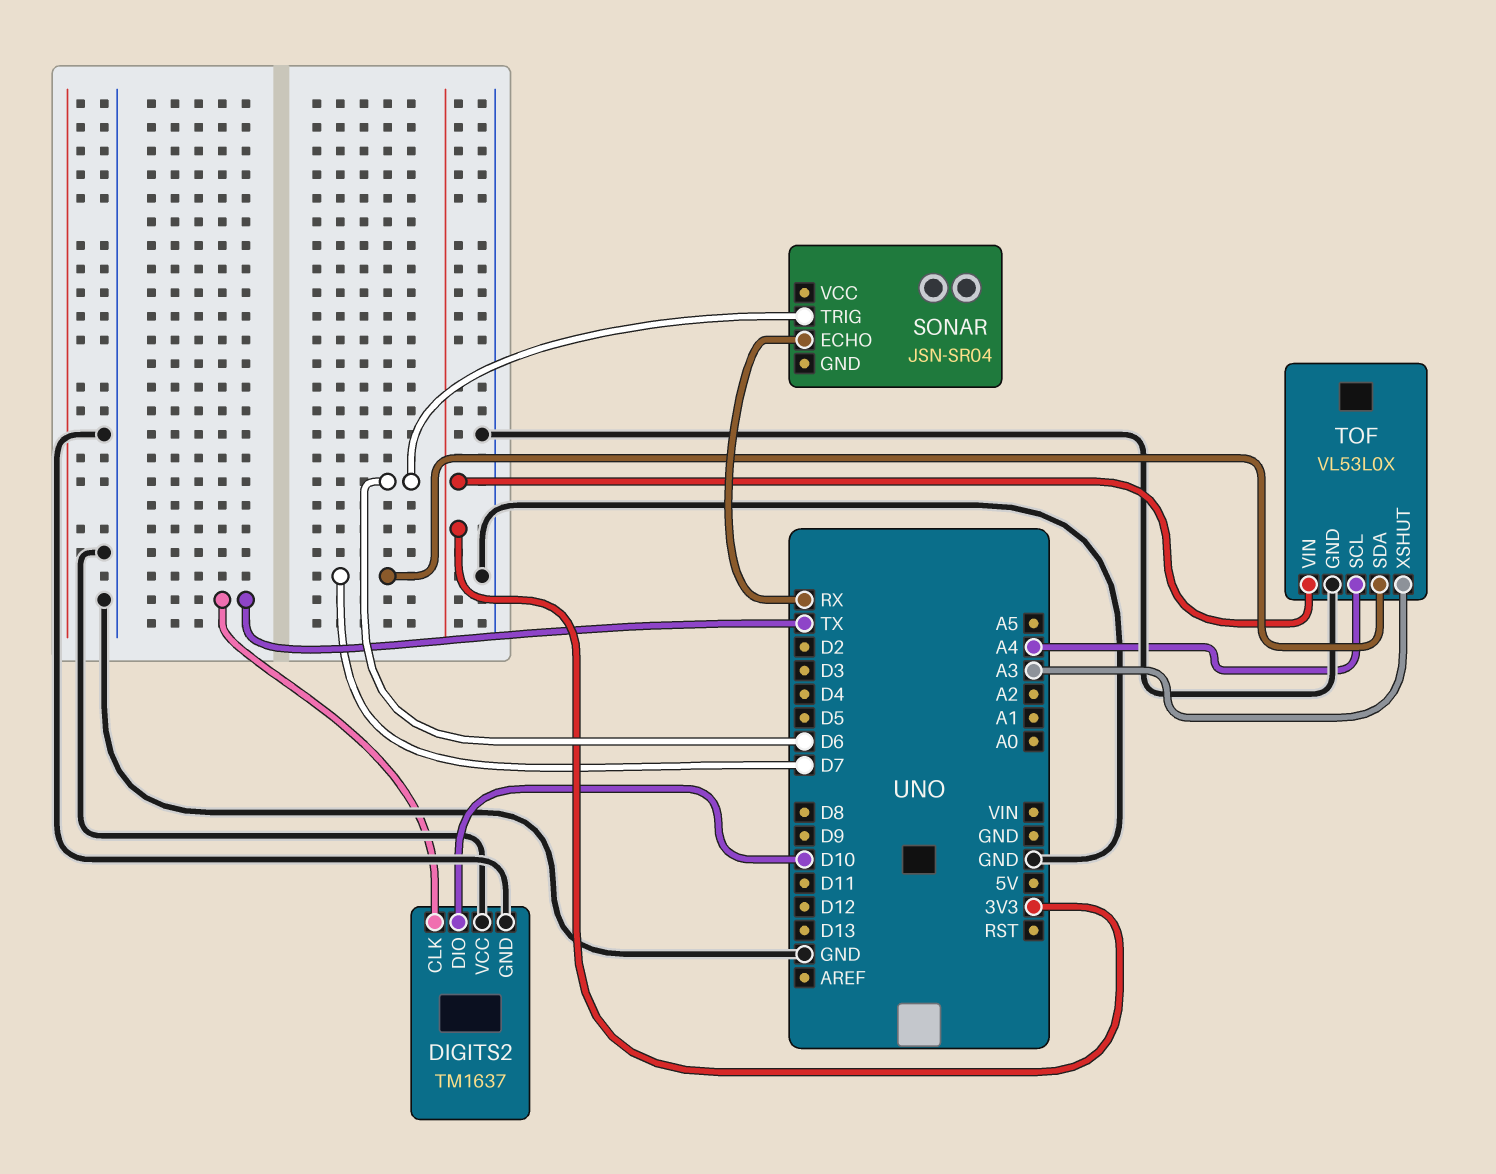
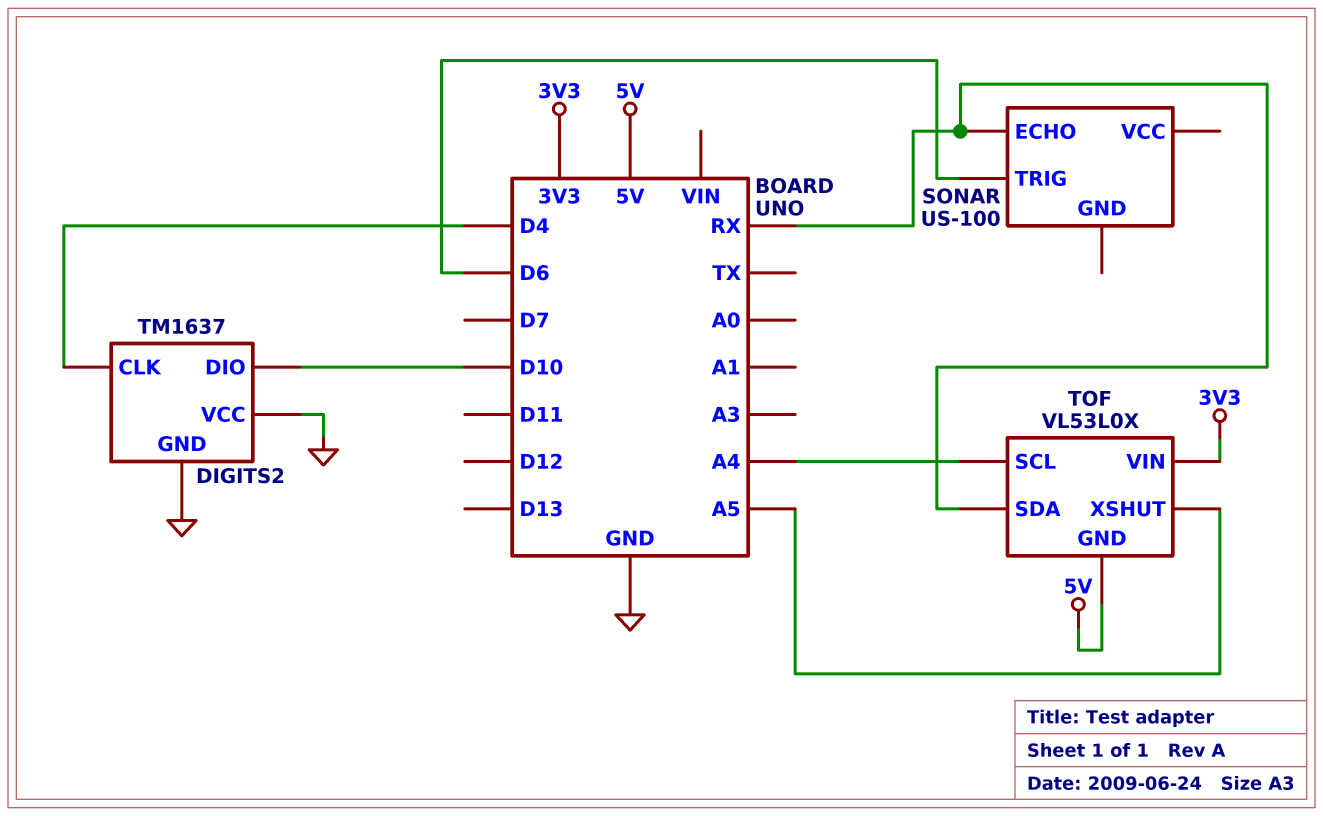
DIGITS2 pin CLK: TX -> D4
SONAR: JSN-SR04 -> US-100
TOF pin GND: GND -> 5V
TOF pin SDA: D7 -> RX
TOF pin XSHUT: A3 -> A5

